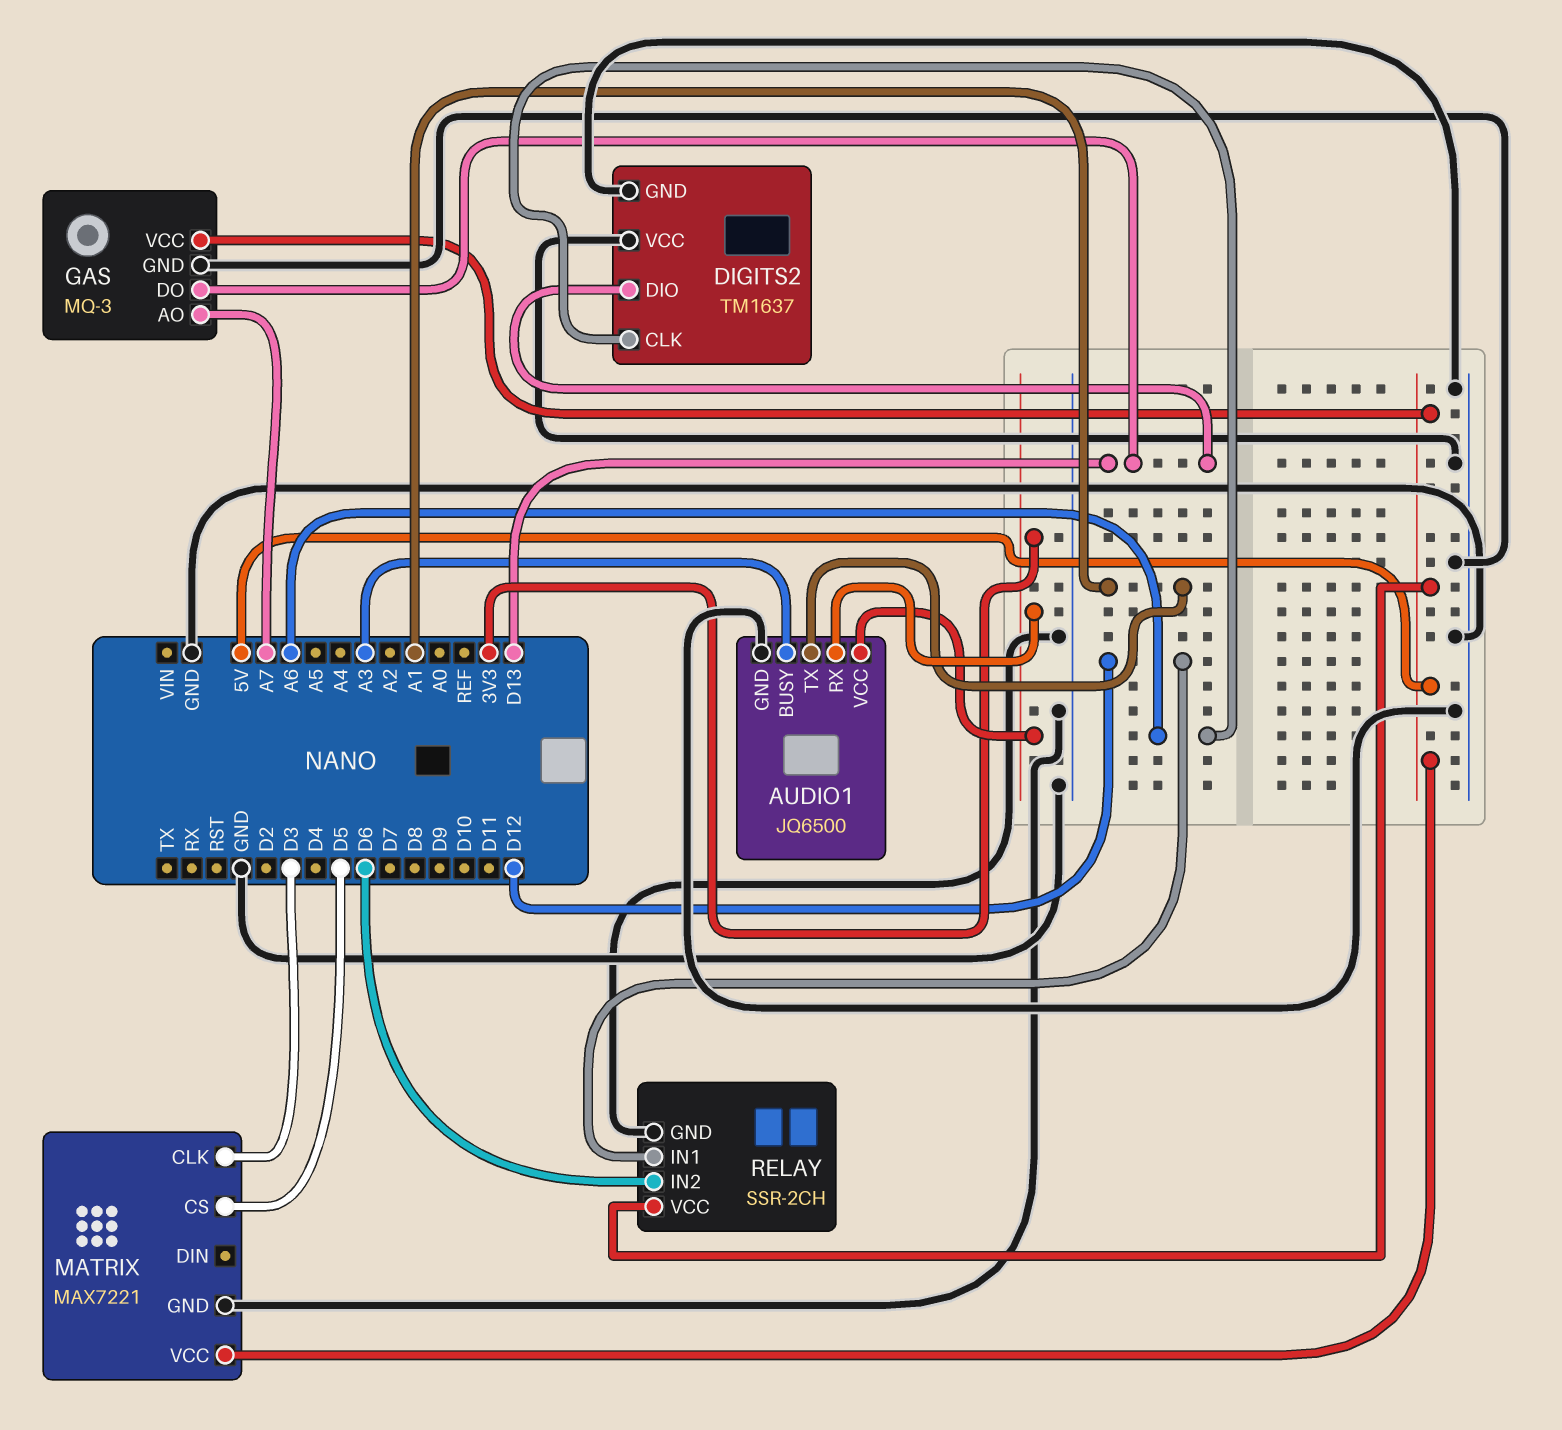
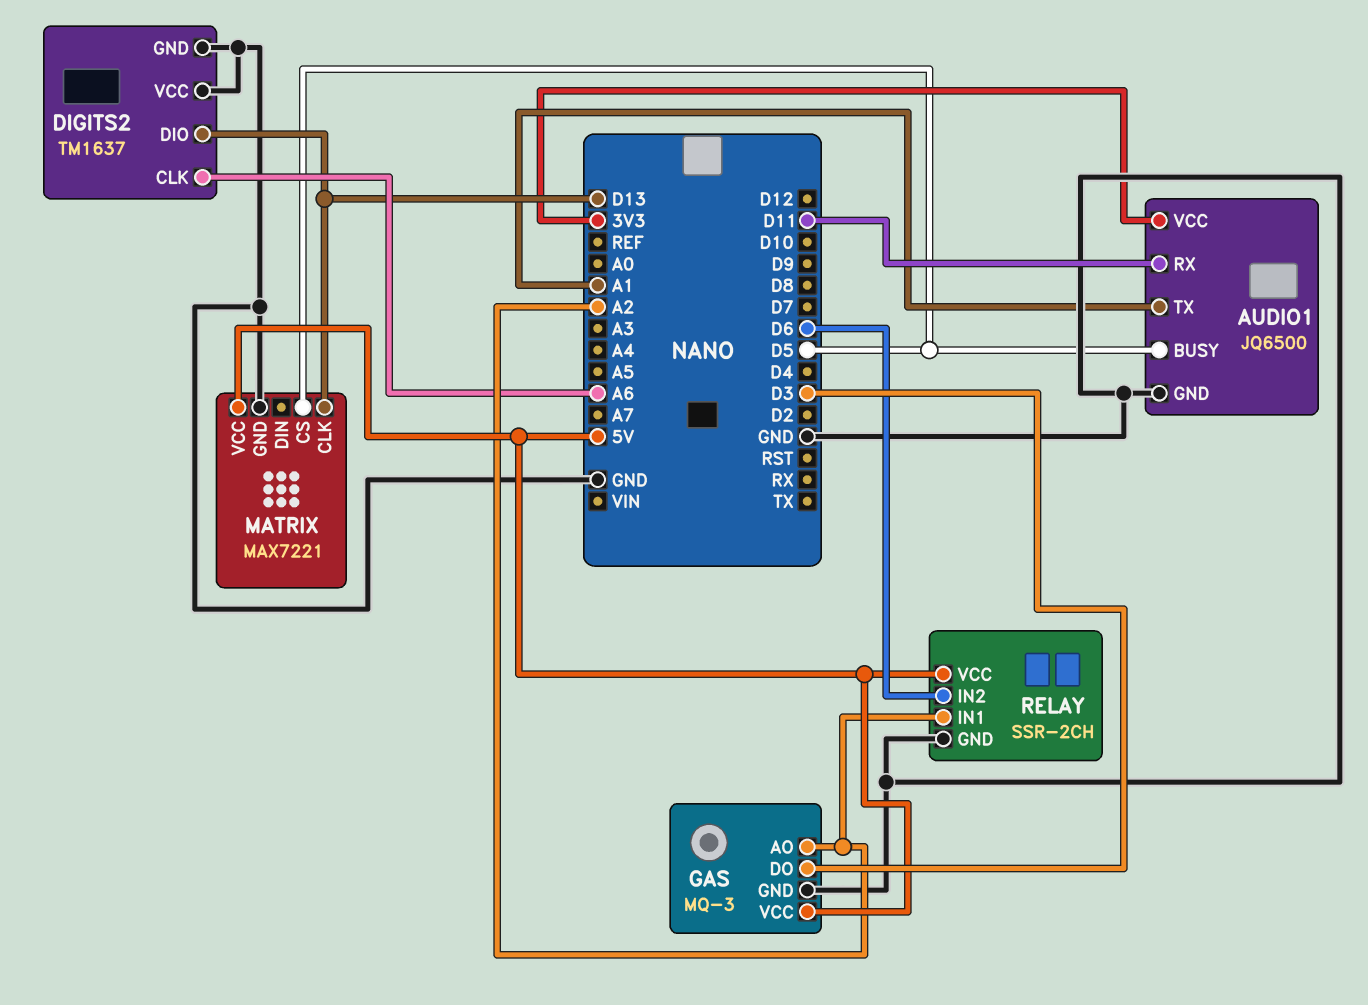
AUDIO1 pin BUSY: A3 -> D5
AUDIO1 pin RX: 3V3 -> D11
GAS pin AO: A7 -> A2
GAS pin DO: D13 -> D3
MATRIX pin CLK: D3 -> D13
RELAY pin IN1: D12 -> A2

